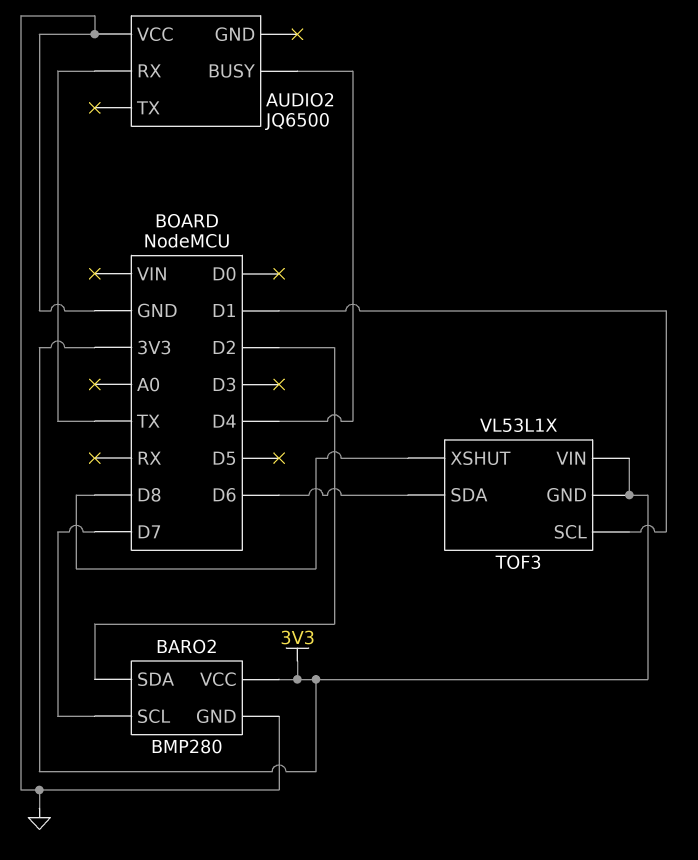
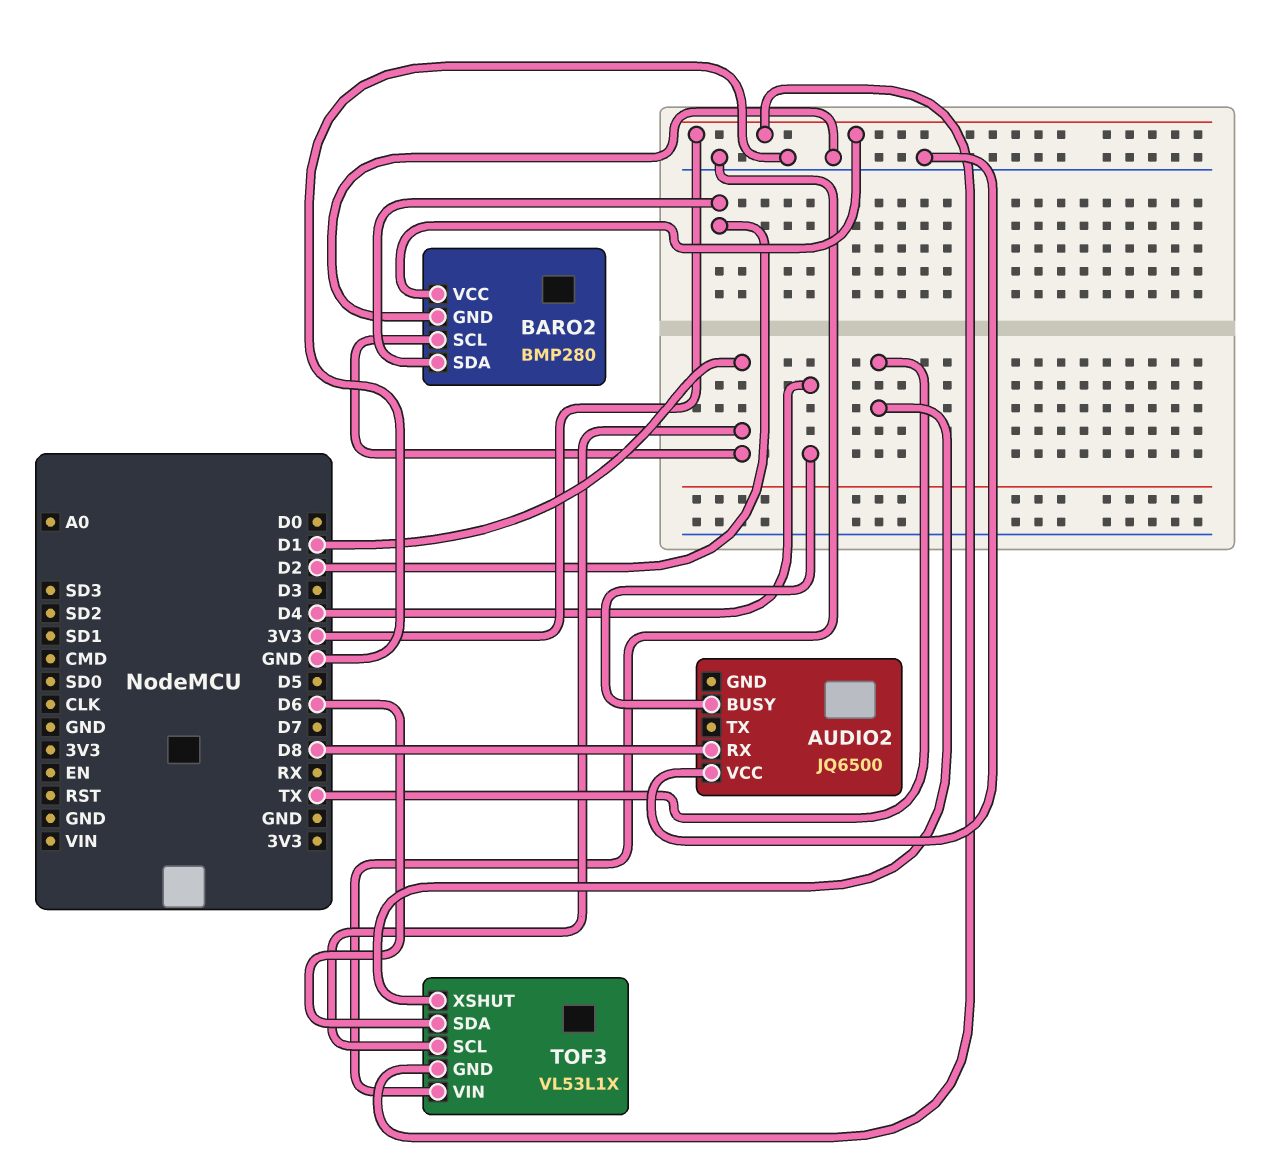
AUDIO2 pin RX: TX -> D8
BARO2 pin SCL: D7 -> D1
TOF3 pin VIN: 3V3 -> GND
TOF3 pin XSHUT: D8 -> TX

